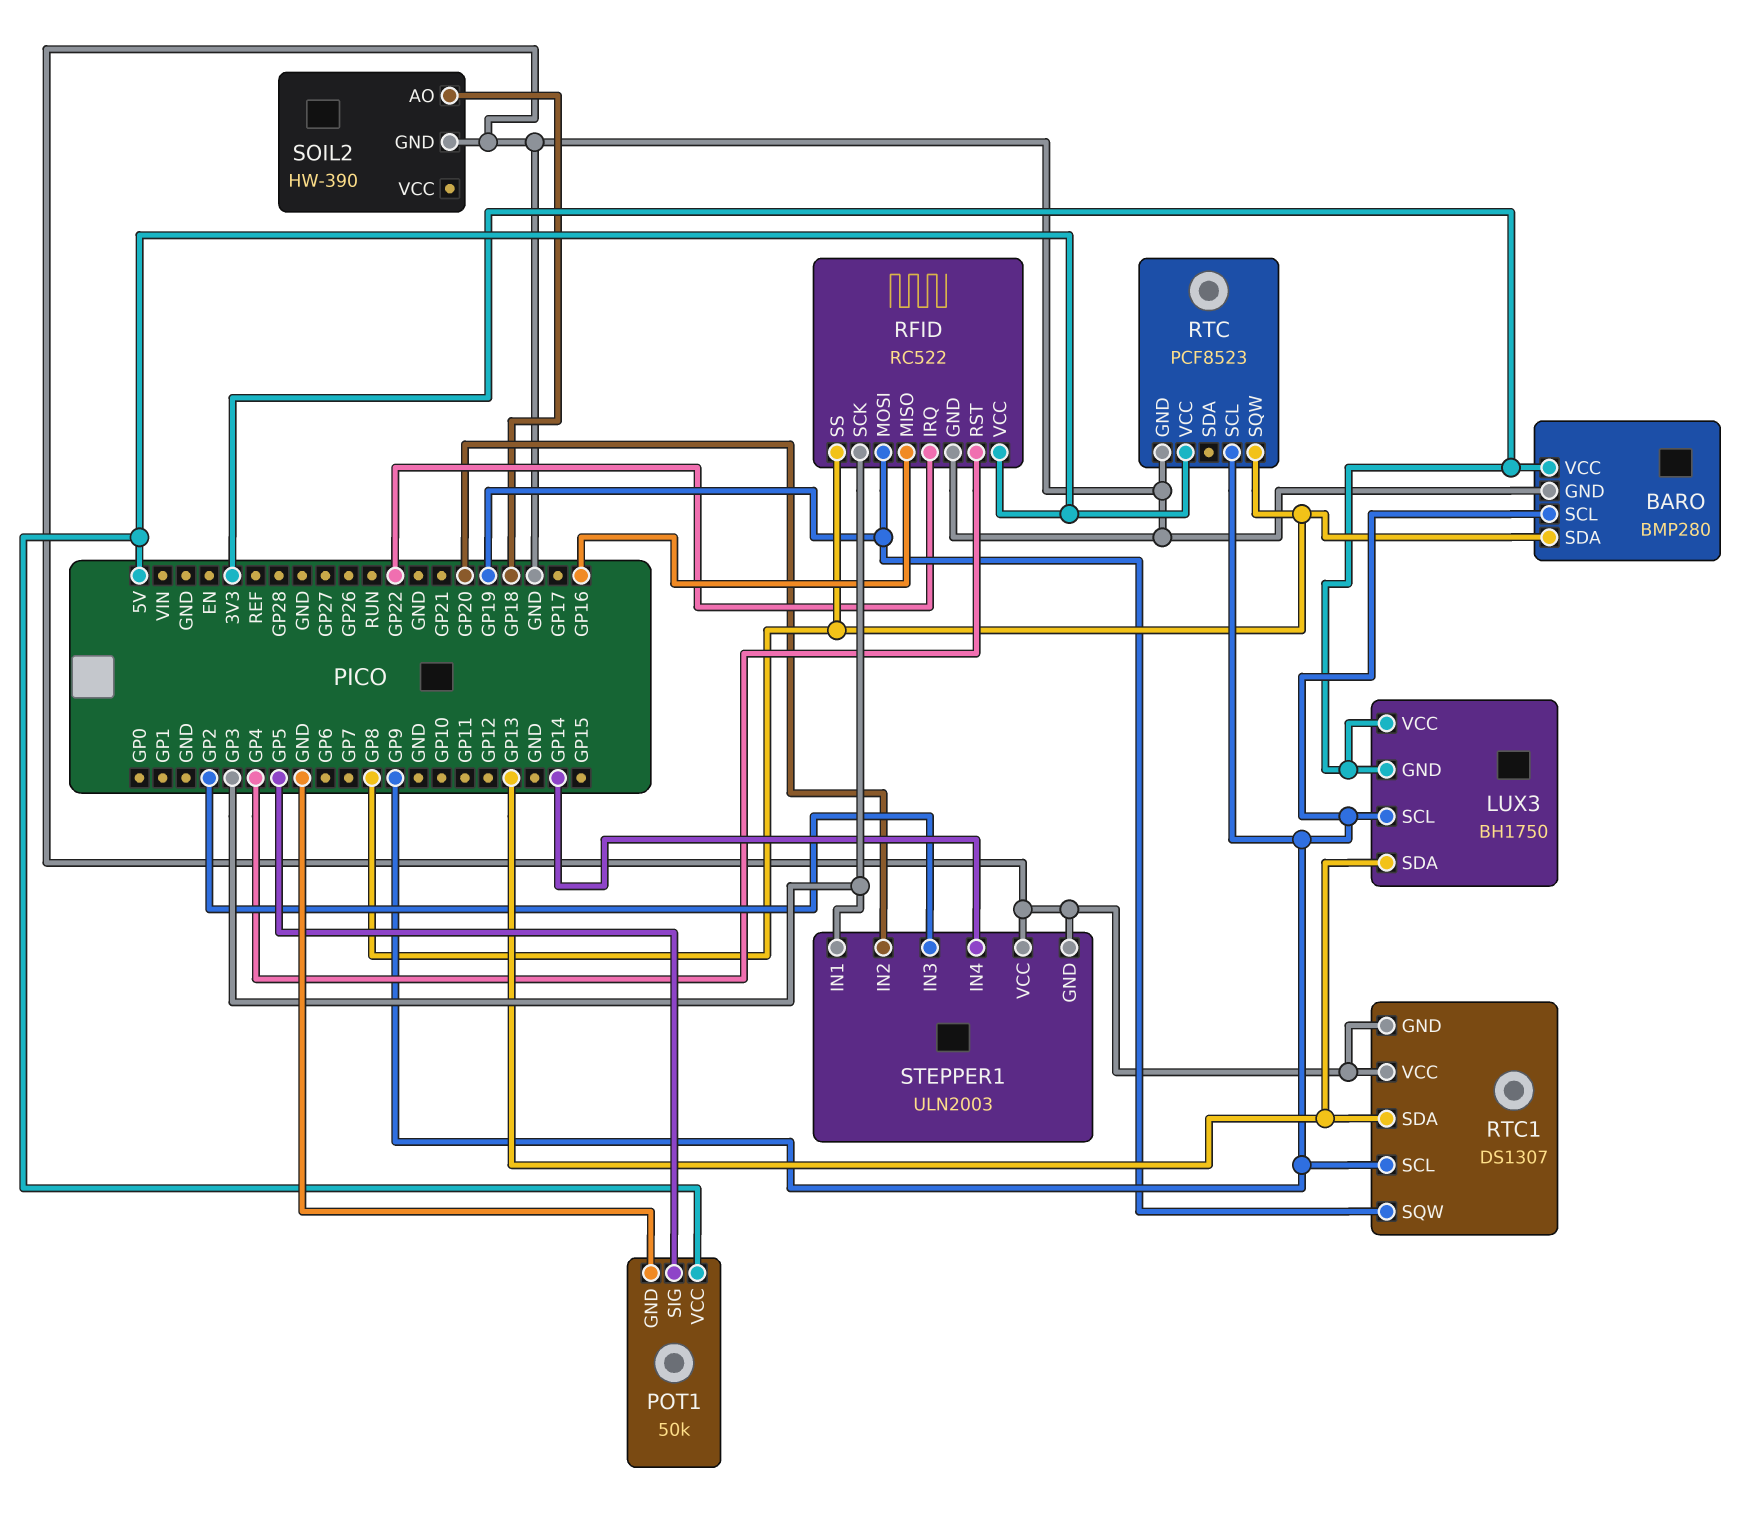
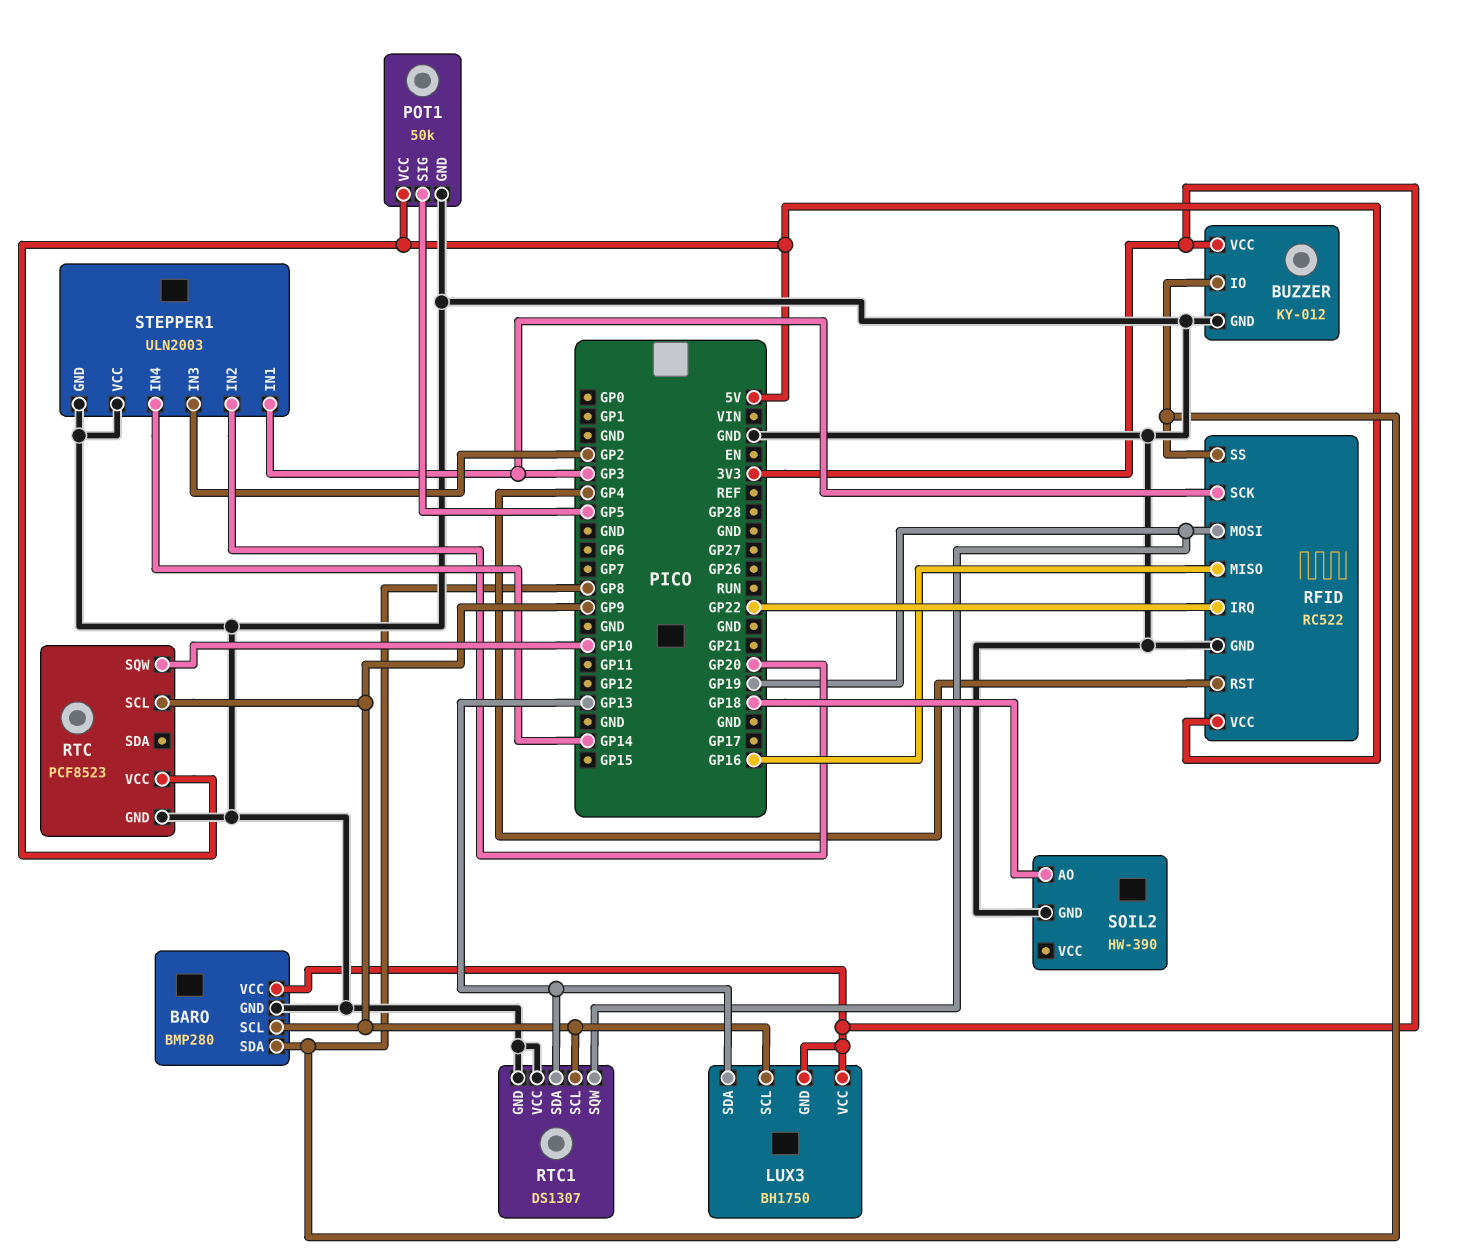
BUZZER: none -> KY-012
BUZZER pin GND: none -> GND
BUZZER pin IO: none -> GP8
BUZZER pin VCC: none -> 3V3
RTC pin SQW: GP8 -> GP10

